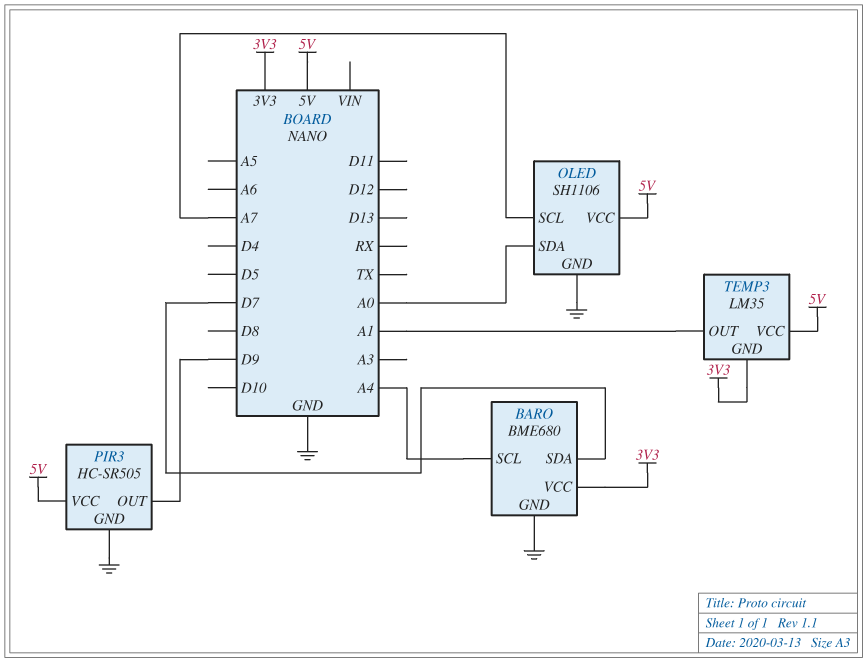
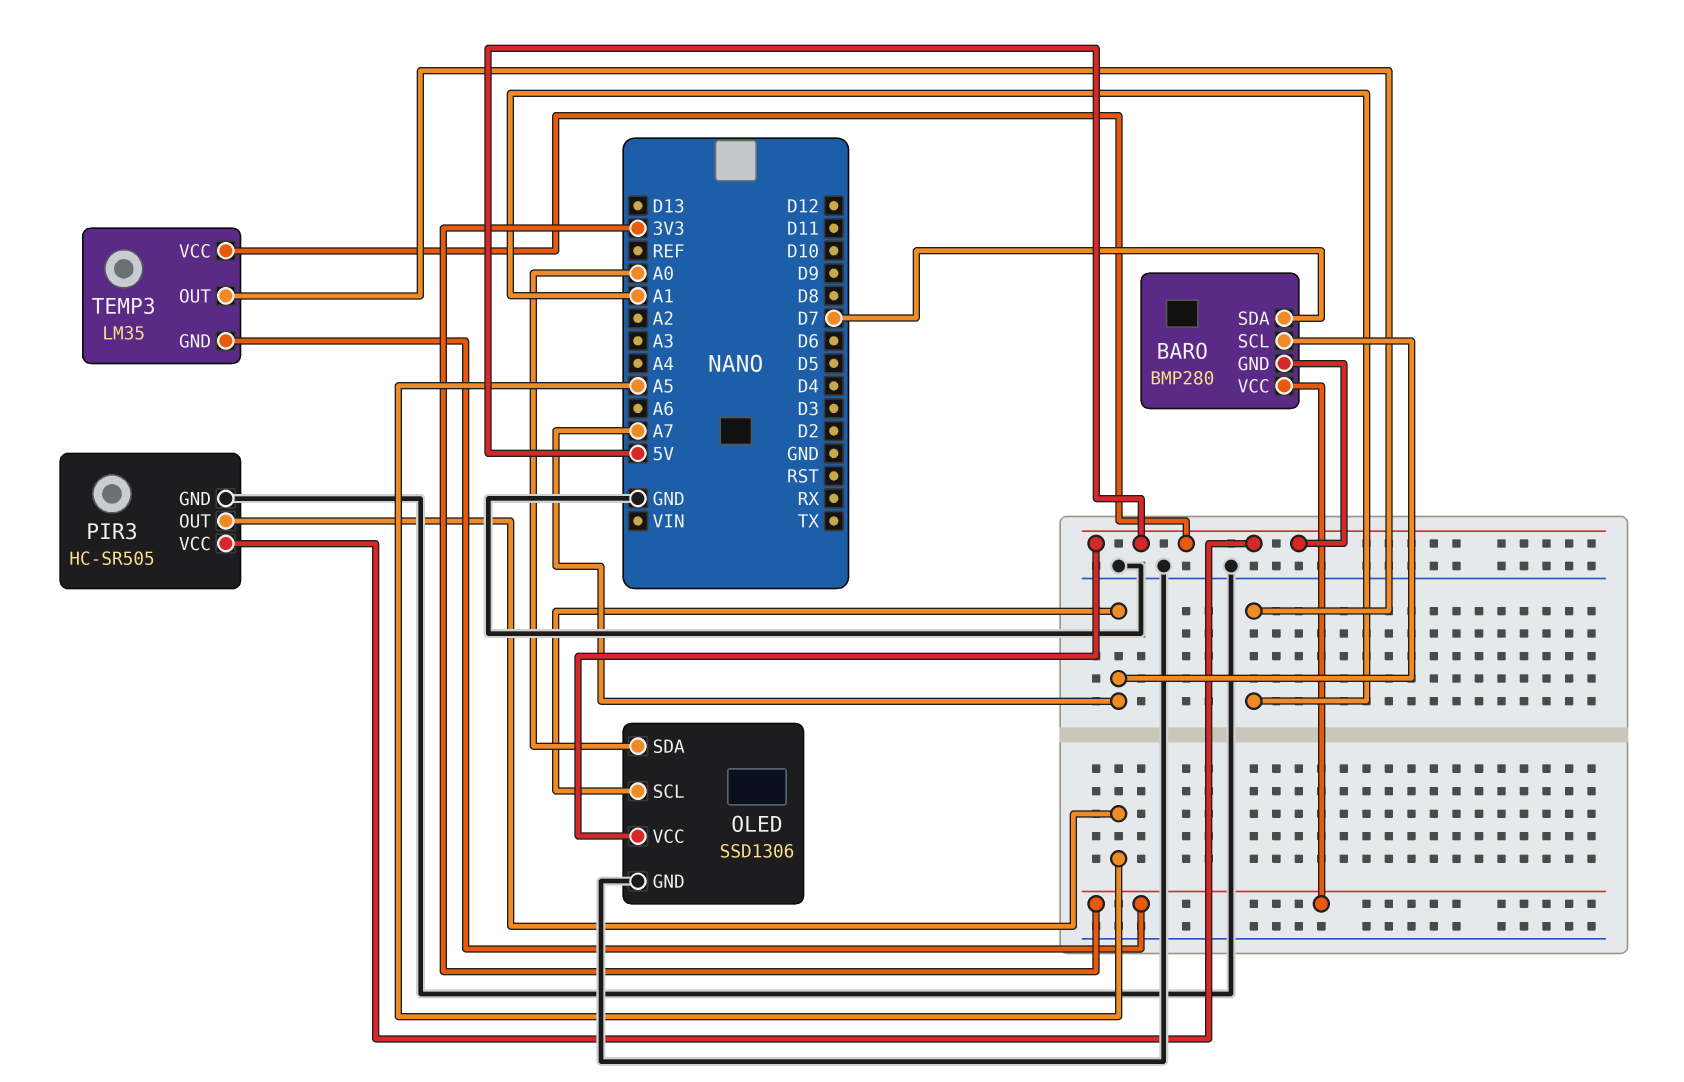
BARO: BME680 -> BMP280
BARO pin GND: GND -> 5V
BARO pin SCL: A4 -> A7
OLED: SH1106 -> SSD1306
PIR3 pin OUT: D9 -> A5

